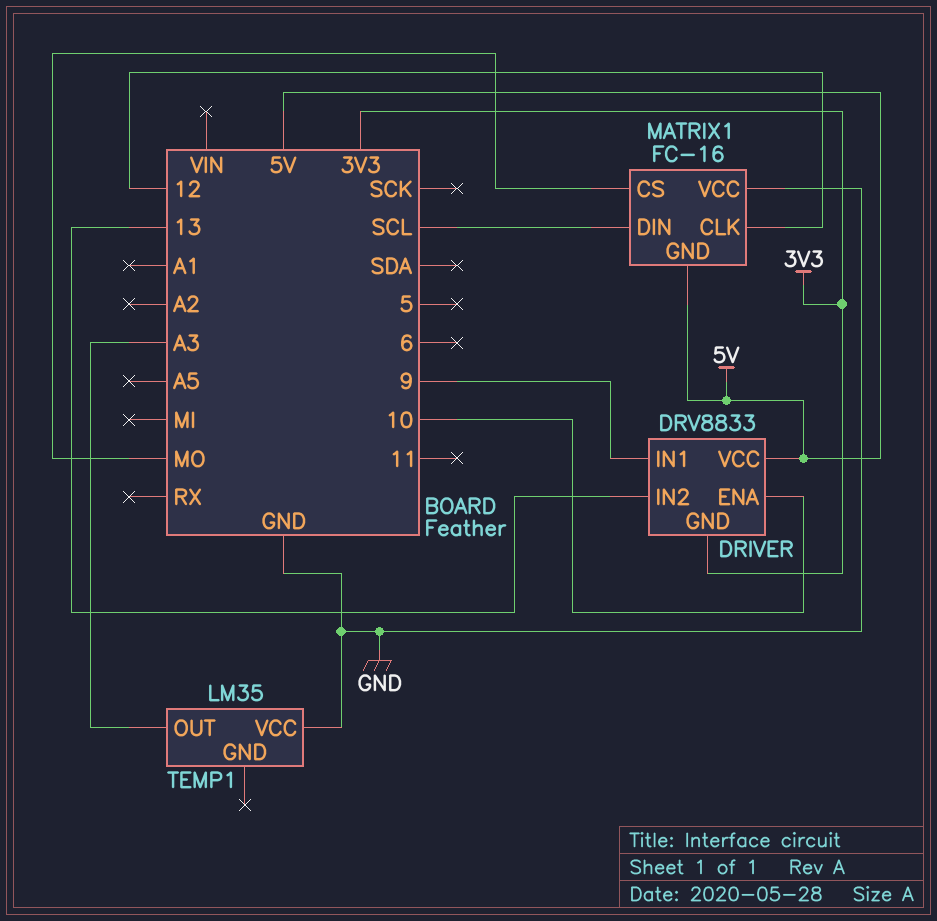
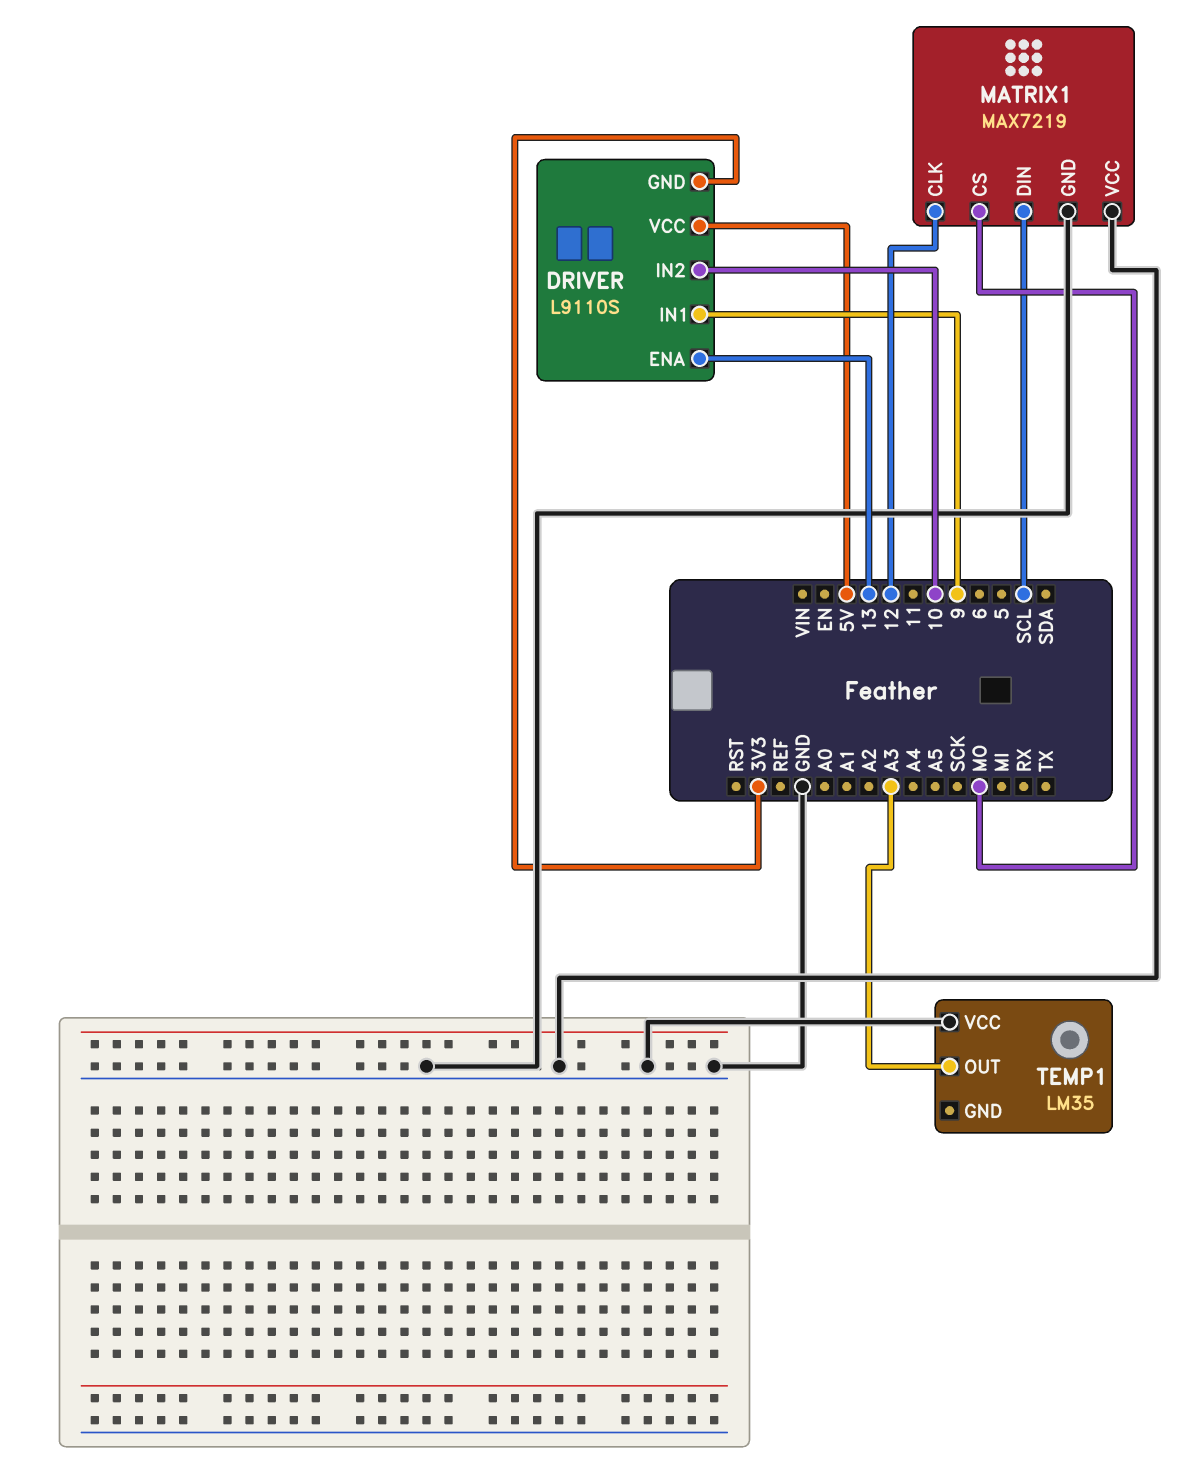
DRIVER: DRV8833 -> L9110S
DRIVER pin ENA: 10 -> 13
DRIVER pin IN2: 13 -> 10
MATRIX1: FC-16 -> MAX7219
MATRIX1 pin GND: 5V -> GND

